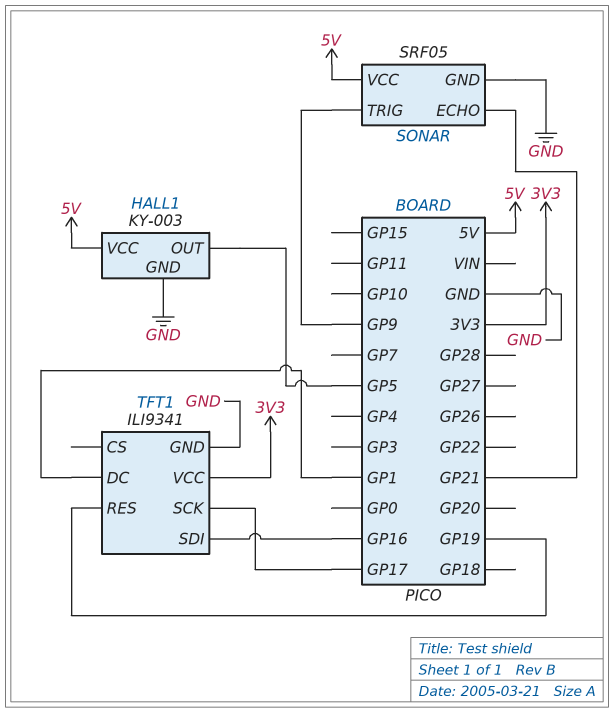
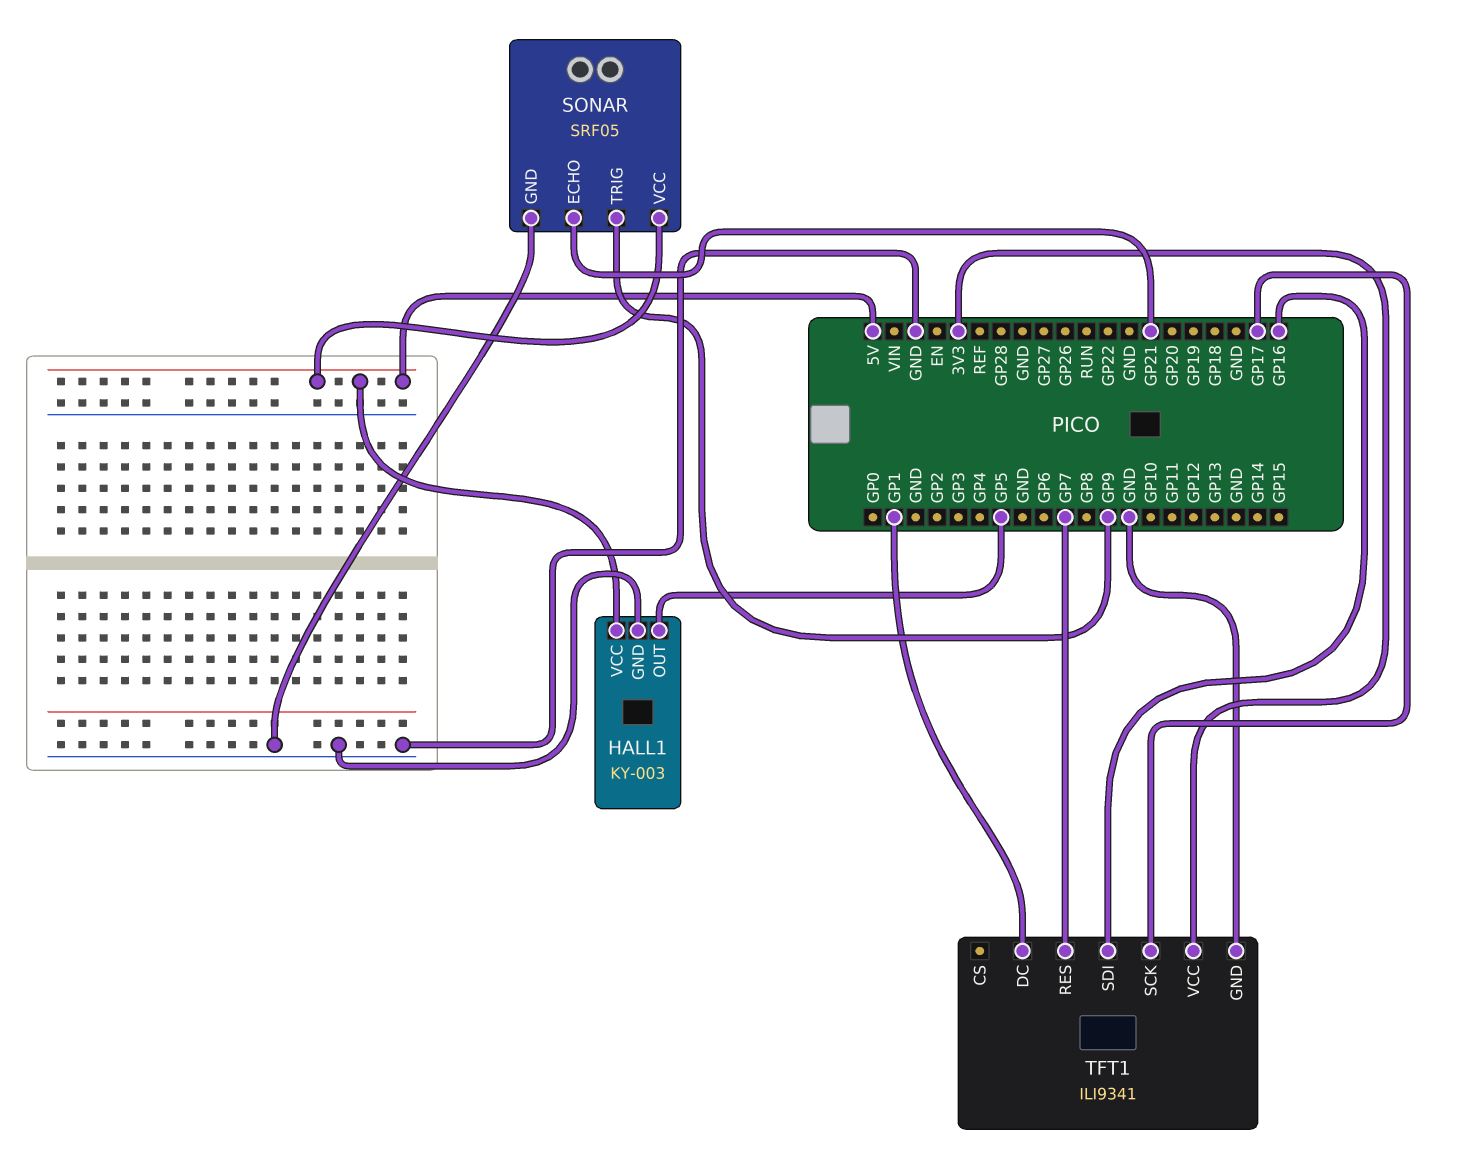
TFT1 pin RES: GP19 -> GP7

